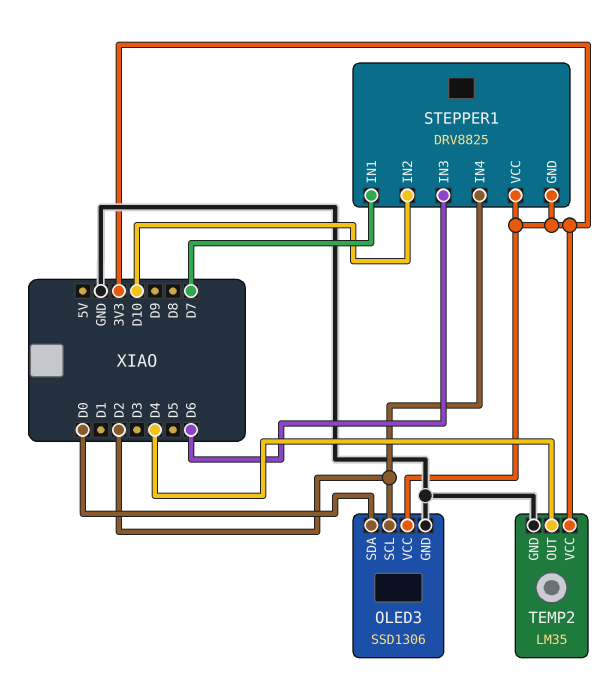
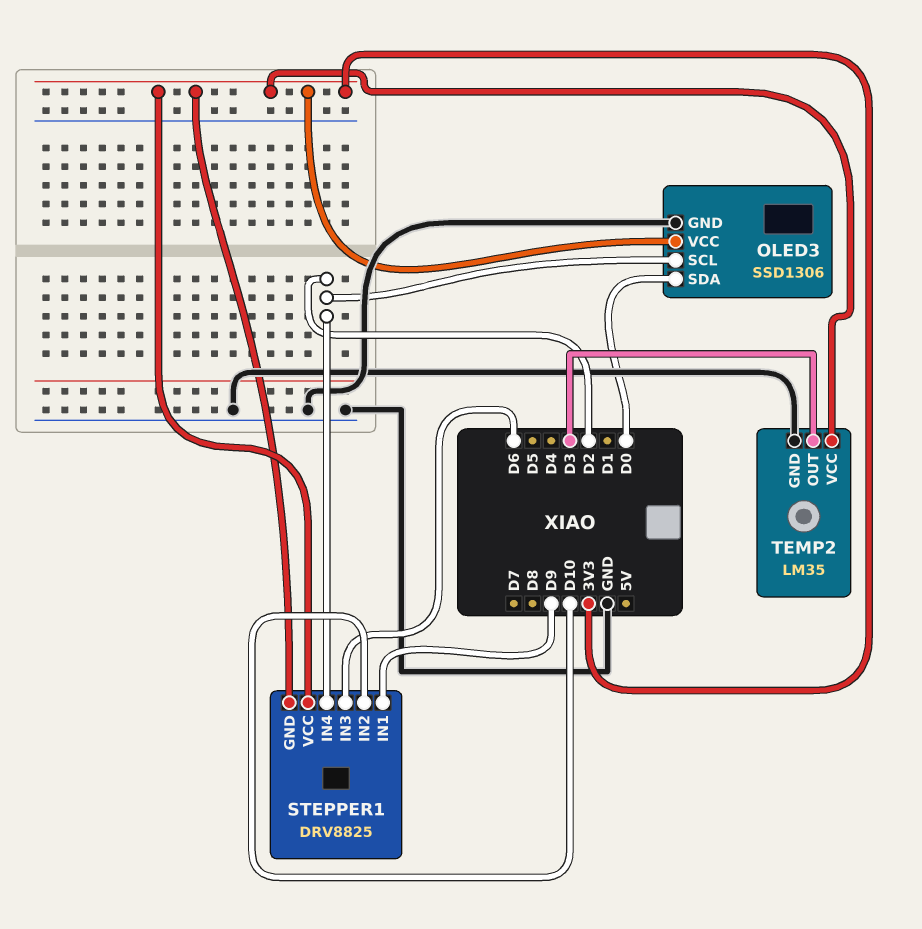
STEPPER1 pin IN1: D7 -> D9
TEMP2 pin OUT: D4 -> D3

